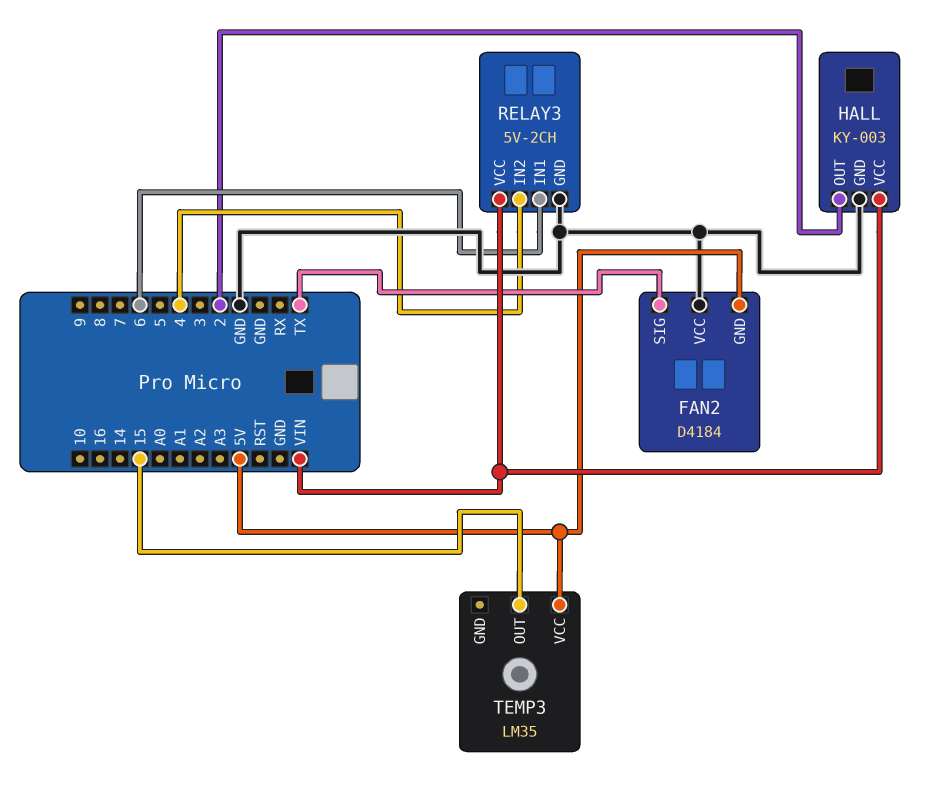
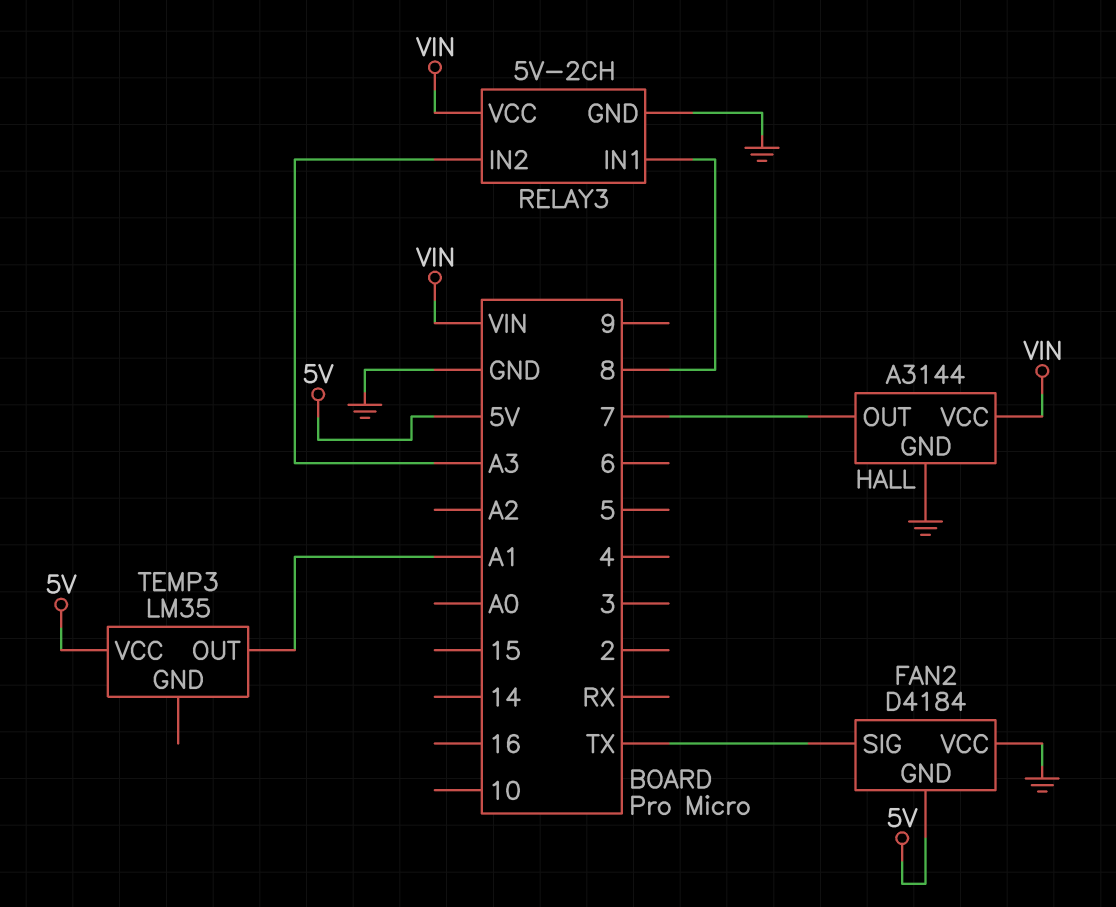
HALL: KY-003 -> A3144
HALL pin OUT: 2 -> 7
RELAY3 pin IN1: 6 -> 8
RELAY3 pin IN2: 4 -> A3
TEMP3 pin OUT: 15 -> A1

